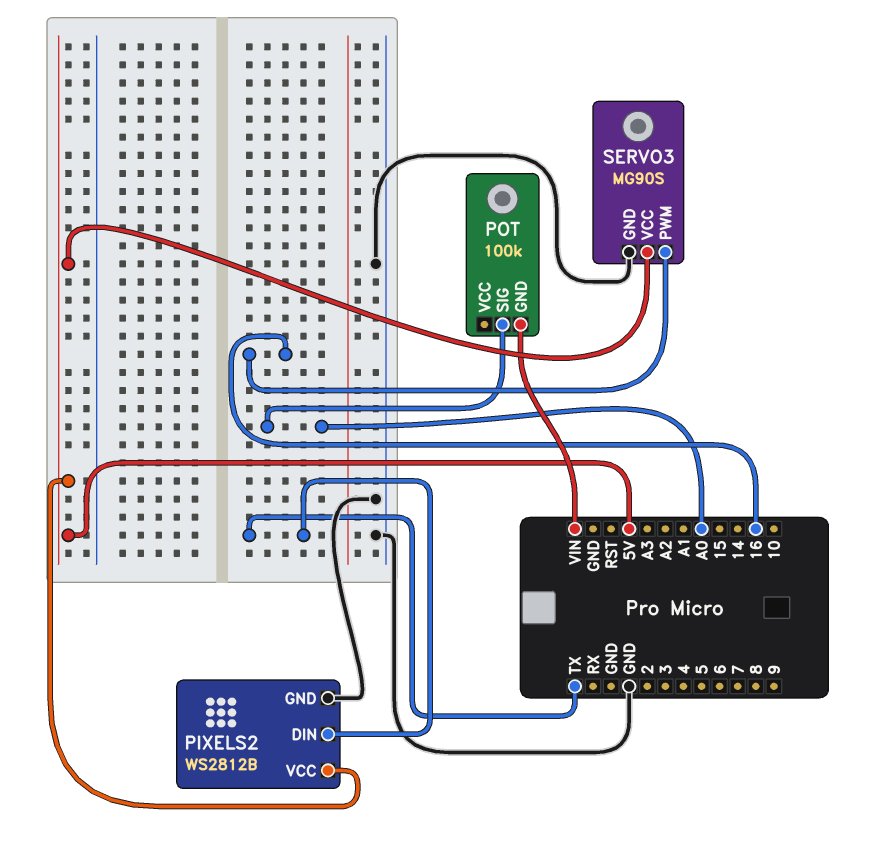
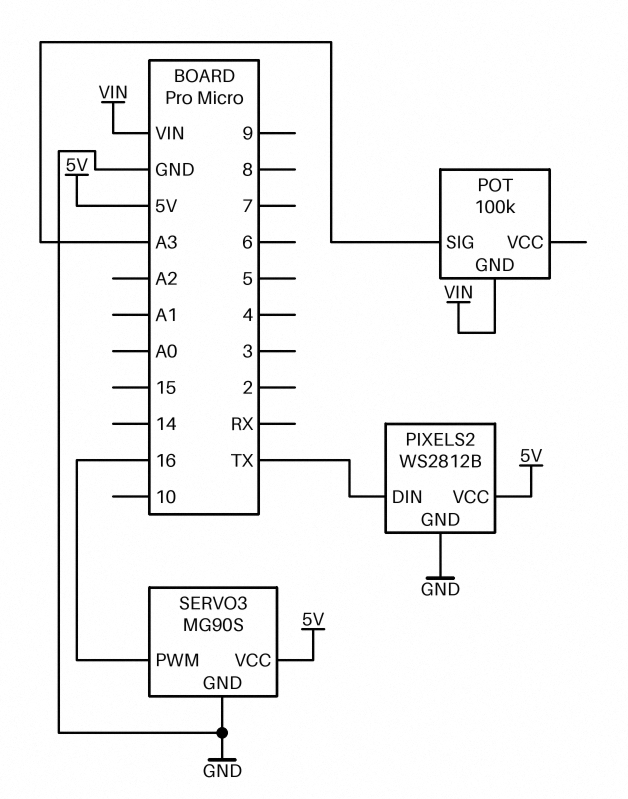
POT pin SIG: A0 -> A3

